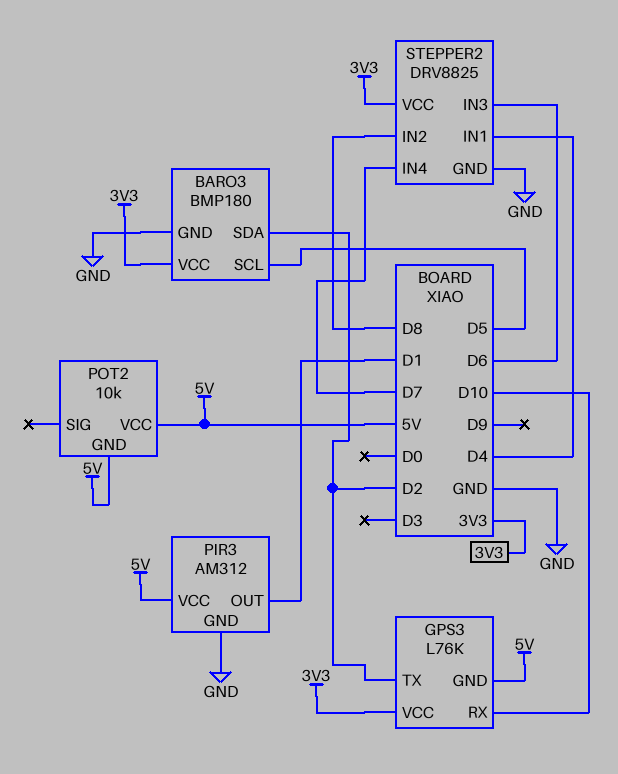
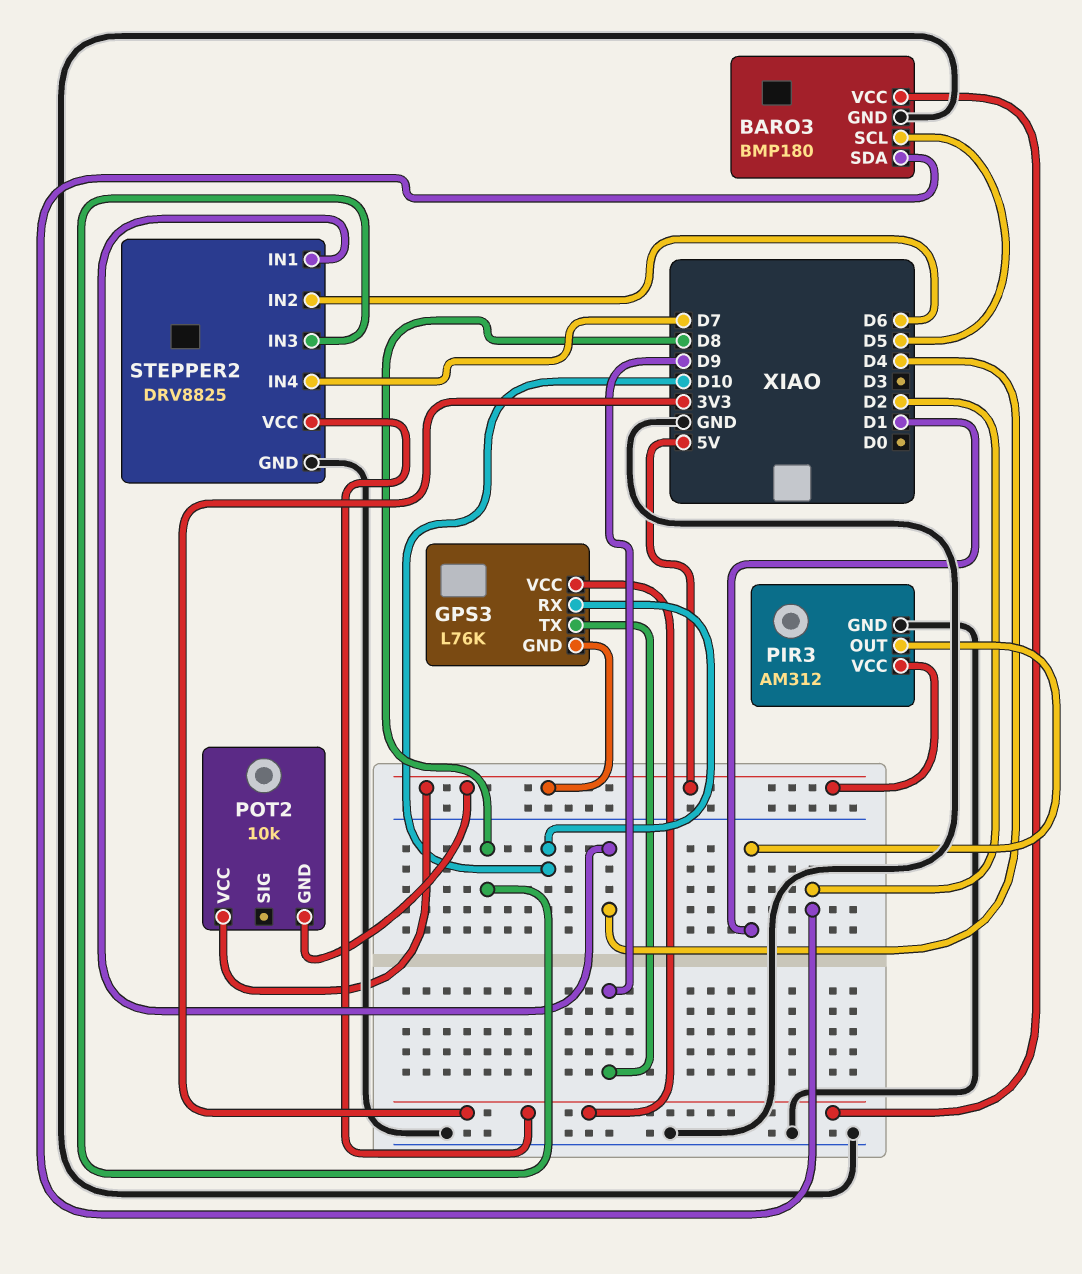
GPS3 pin TX: D2 -> D9
STEPPER2 pin IN2: D8 -> D6
STEPPER2 pin IN3: D6 -> D8

